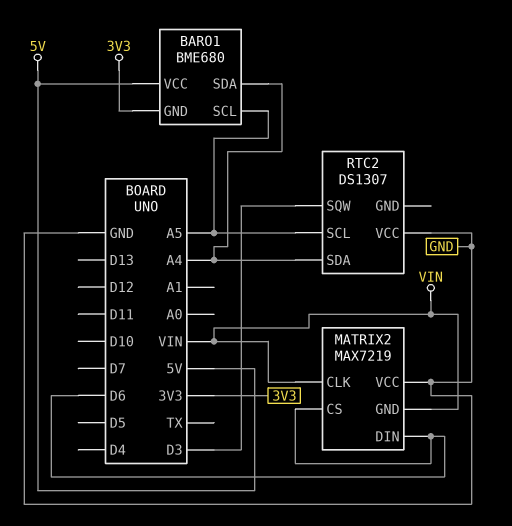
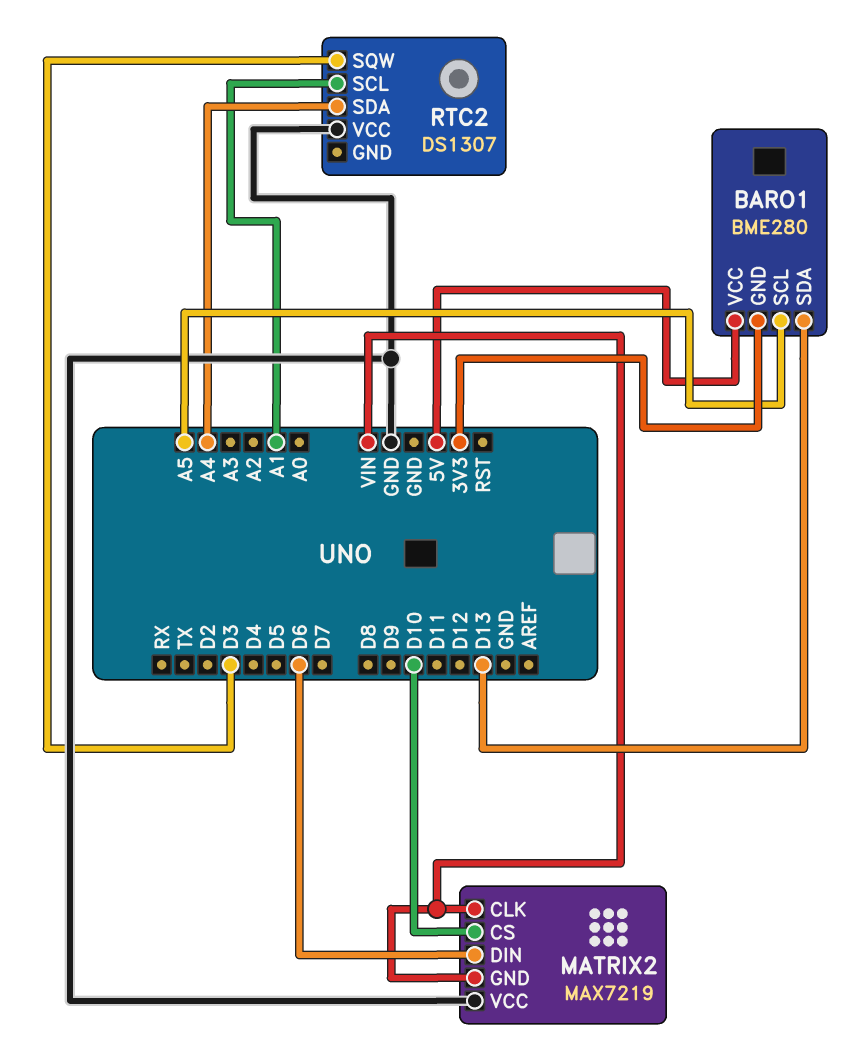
BARO1: BME680 -> BME280
BARO1 pin SDA: A4 -> D13
MATRIX2 pin CS: D6 -> D10
RTC2 pin SCL: A5 -> A1

